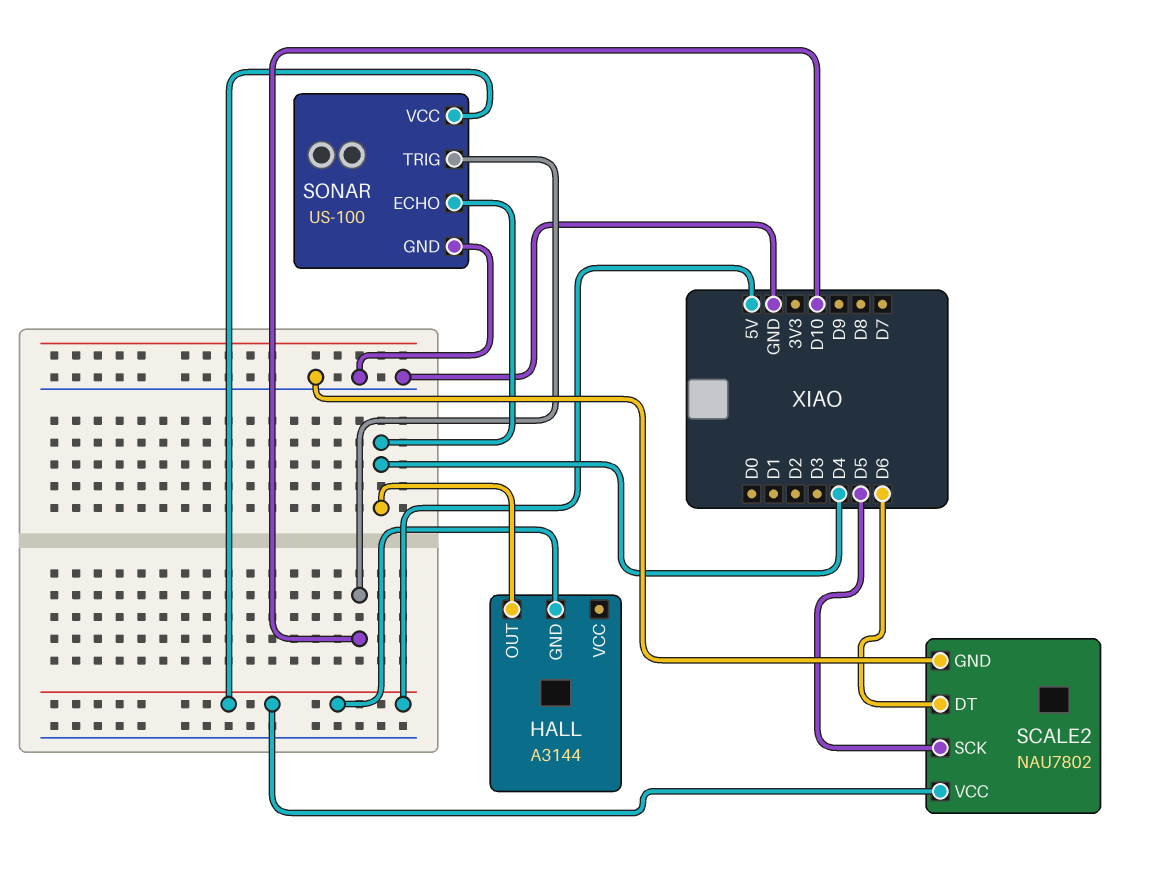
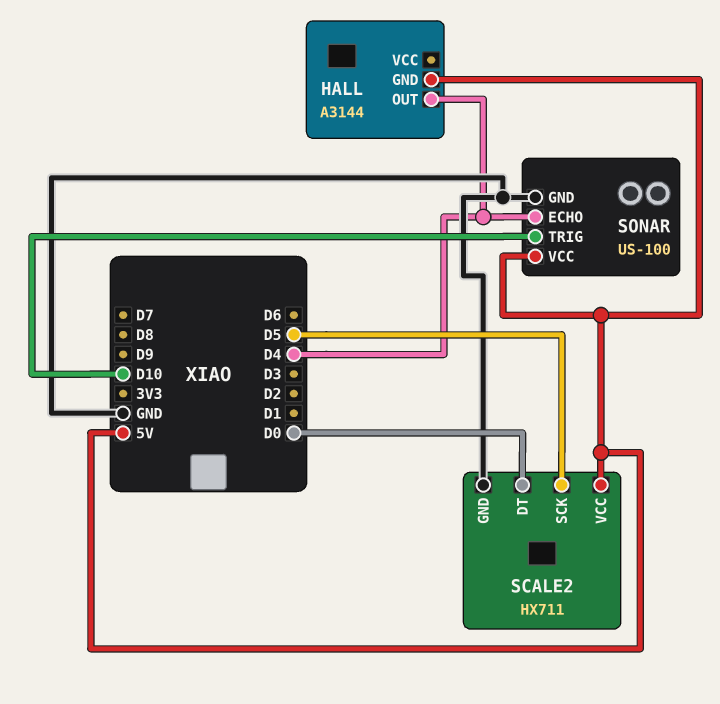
SCALE2: NAU7802 -> HX711
SCALE2 pin DT: D6 -> D0

